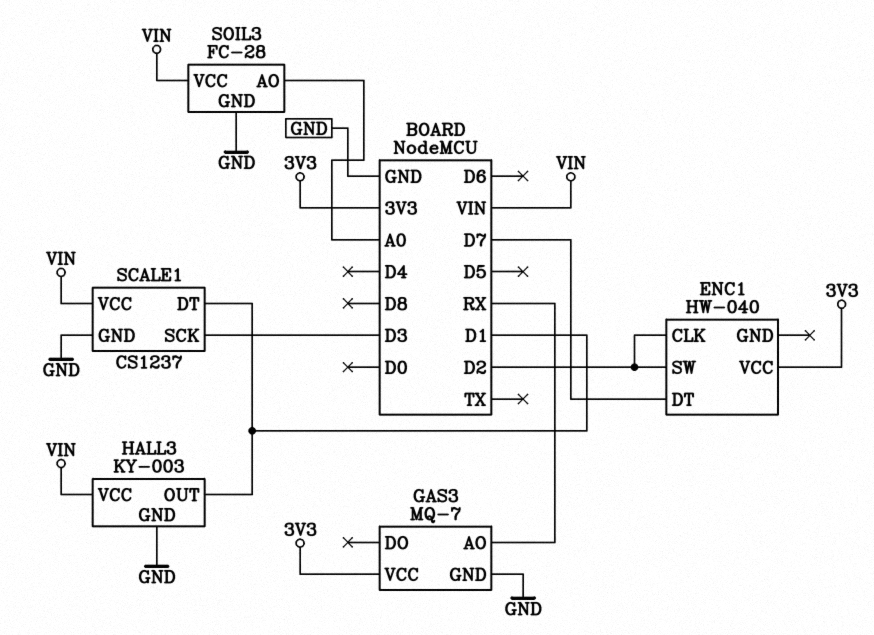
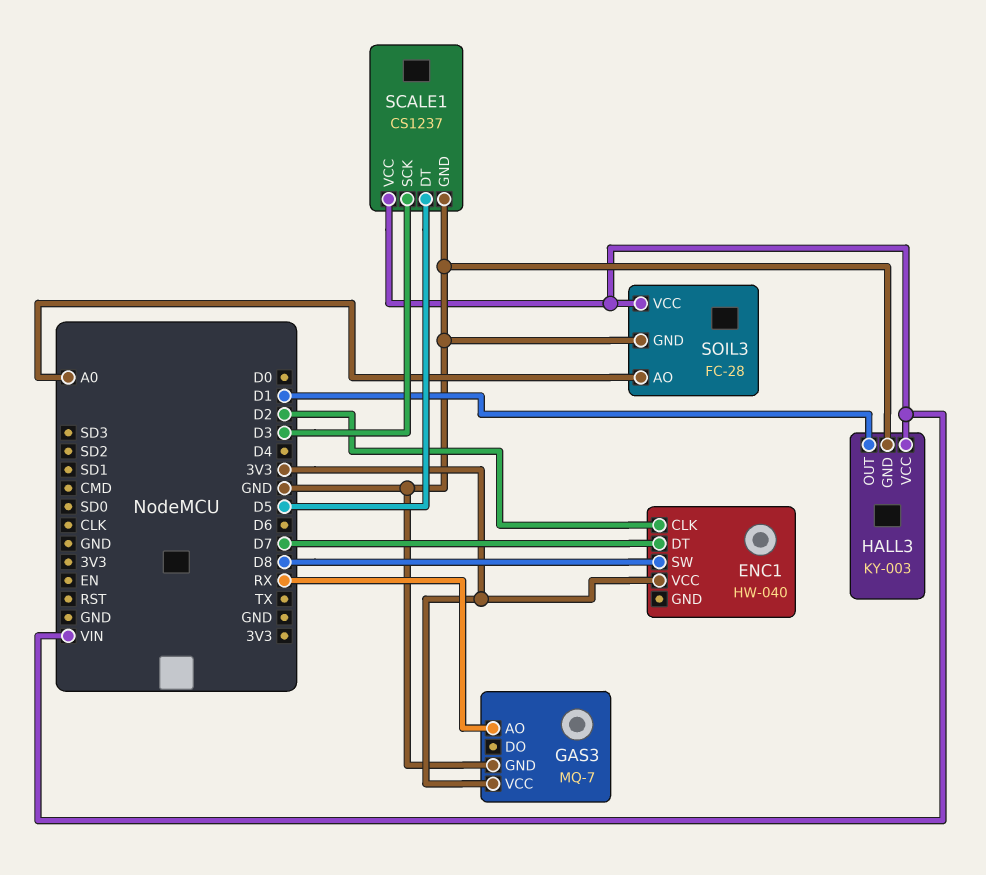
ENC1 pin SW: D2 -> D8
SCALE1 pin DT: D1 -> D5

